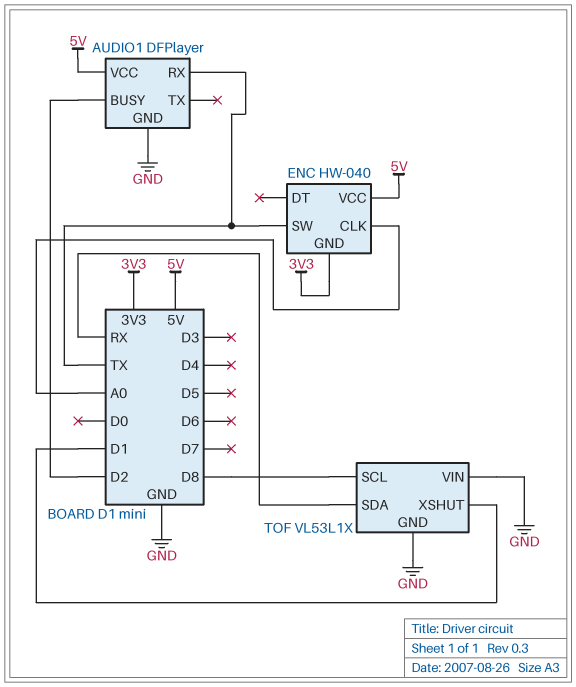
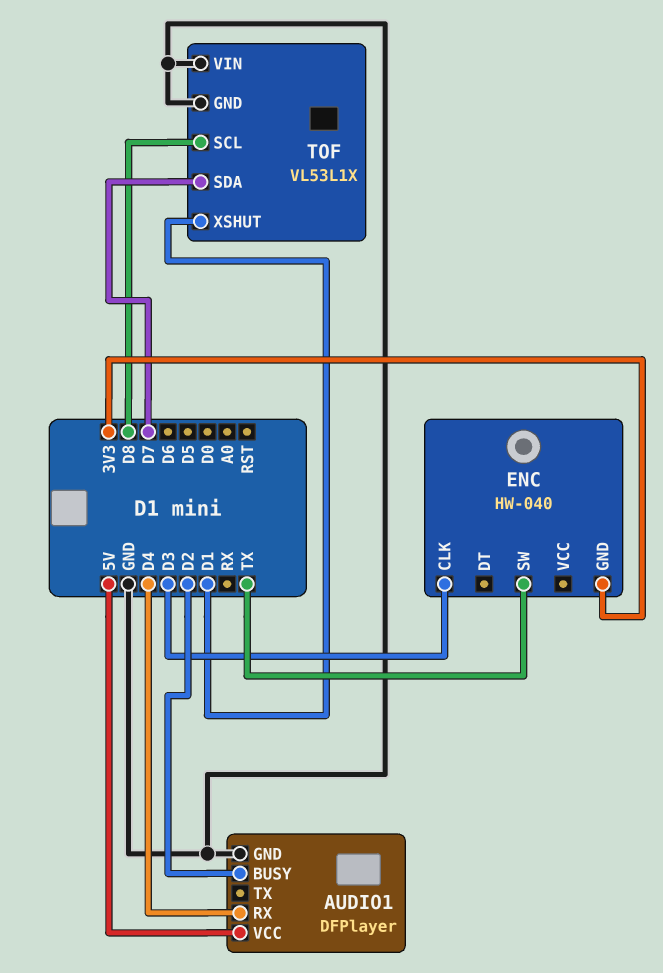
AUDIO1 pin RX: TX -> D4
ENC pin CLK: A0 -> D3
ENC pin VCC: 5V -> none
TOF pin SDA: RX -> D7

